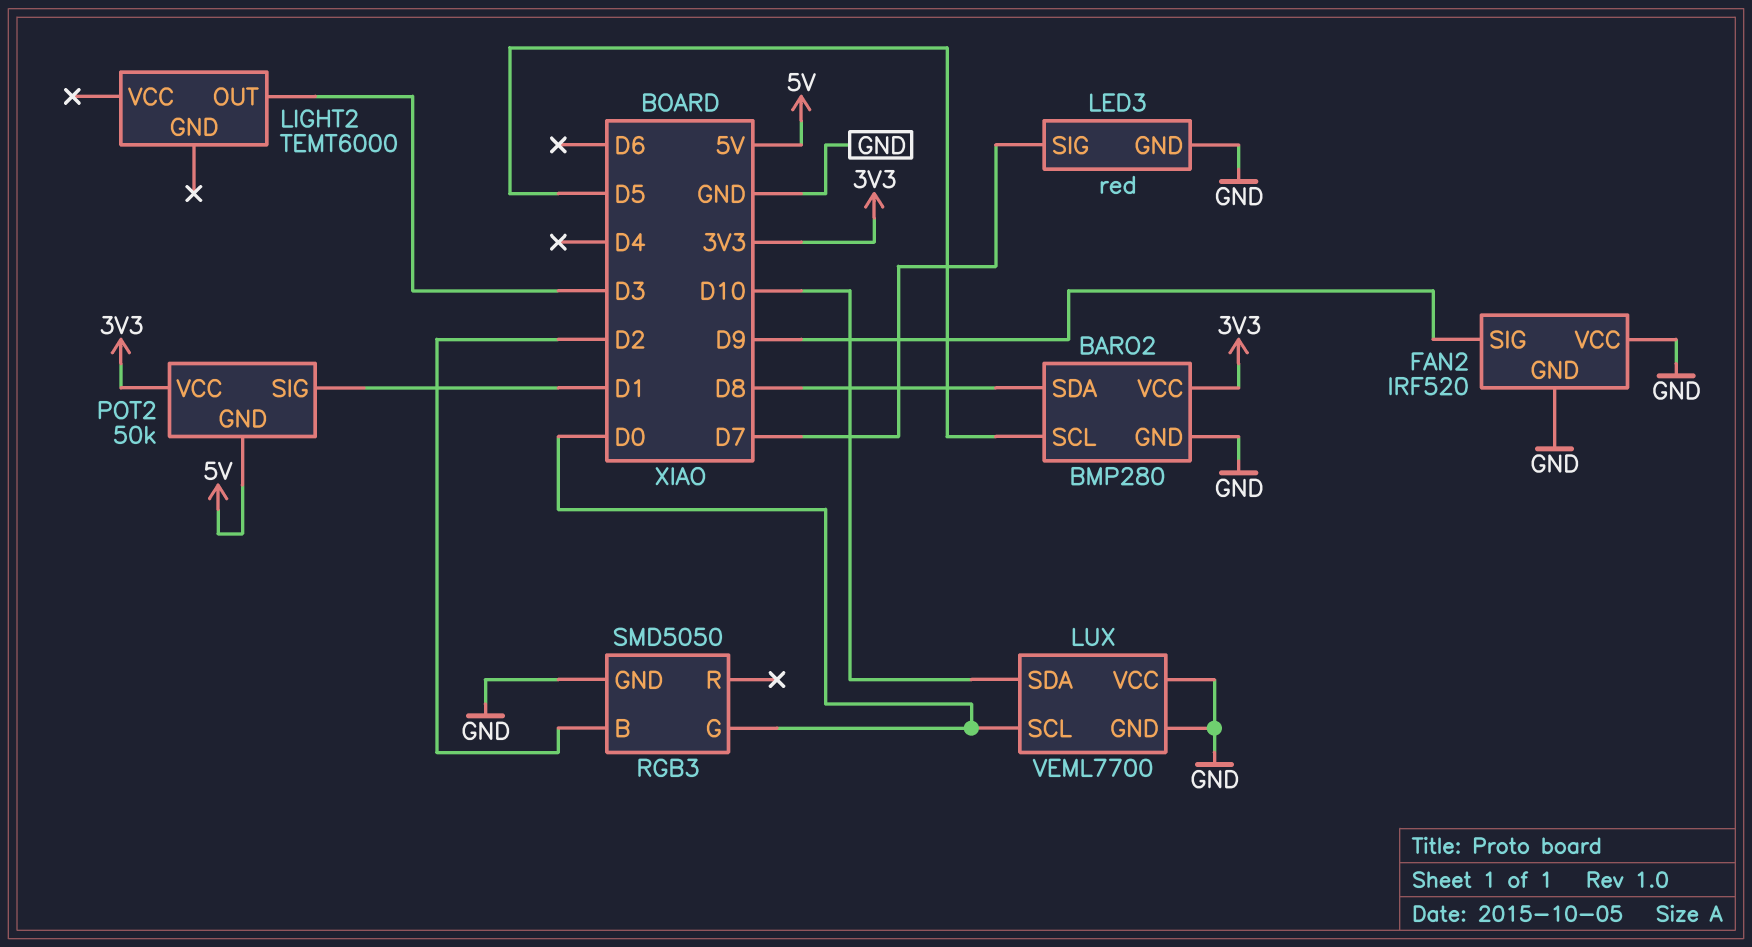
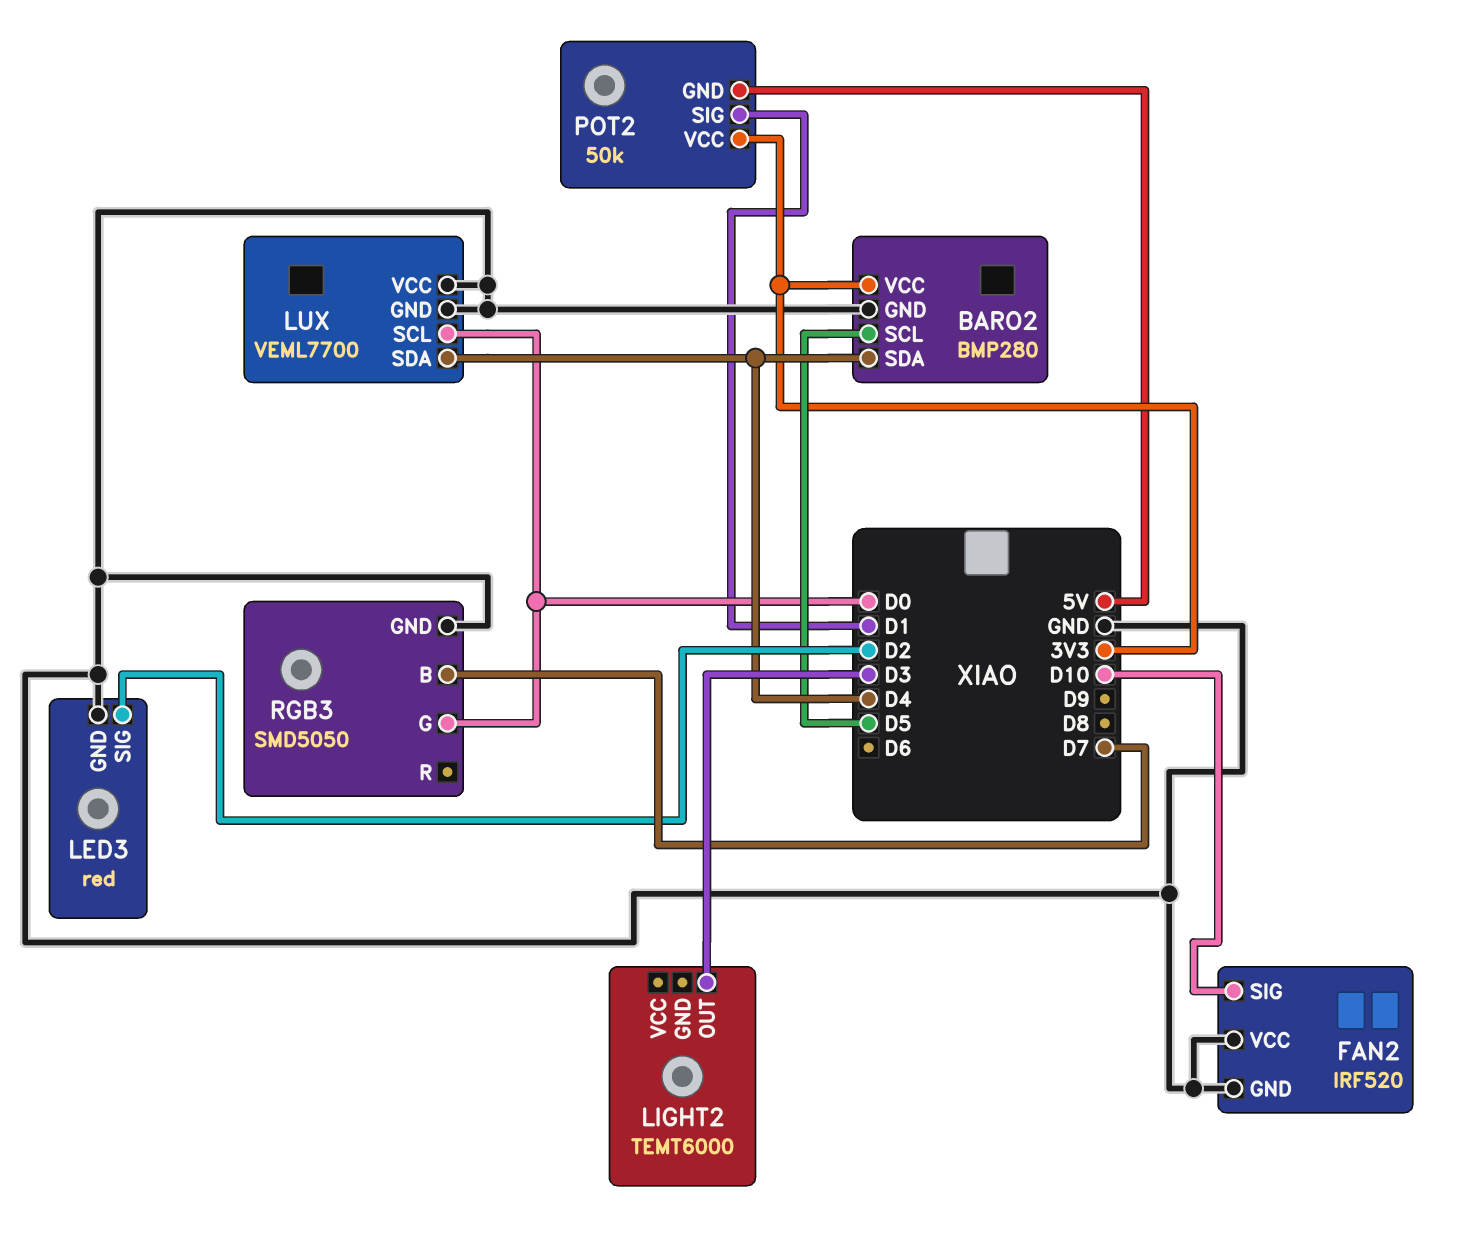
BARO2 pin SDA: D8 -> D4
FAN2 pin SIG: D9 -> D10
LED3 pin SIG: D7 -> D2
LUX pin SDA: D10 -> D4
RGB3 pin B: D2 -> D7

